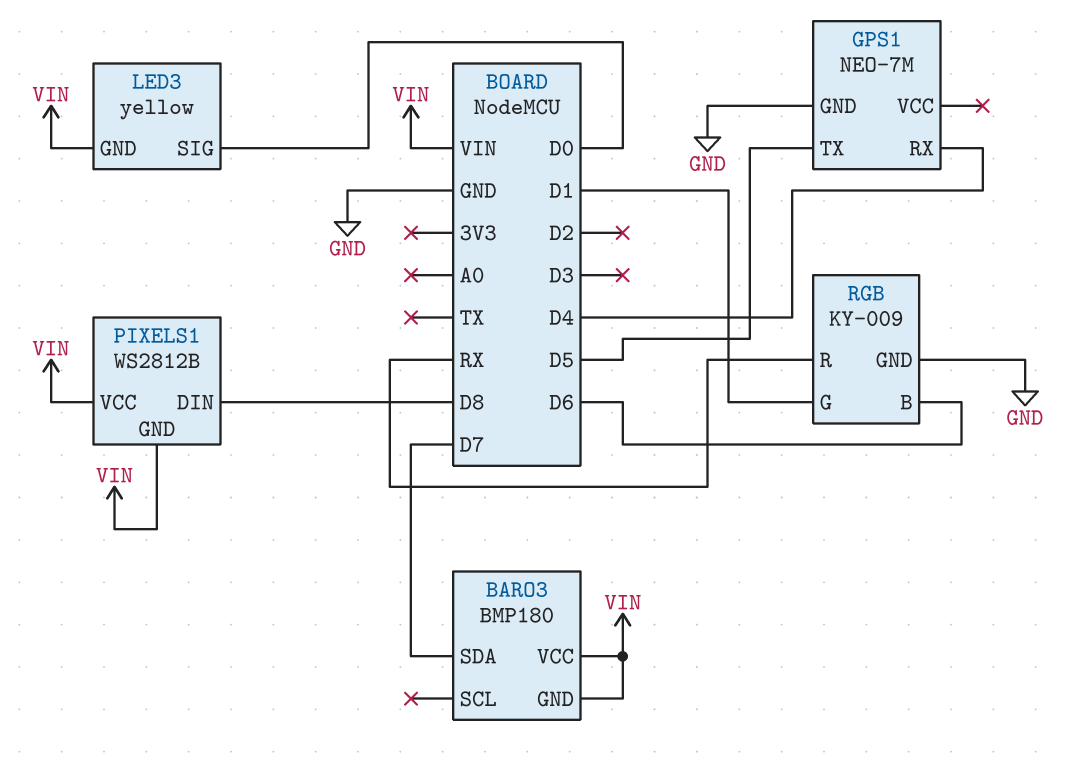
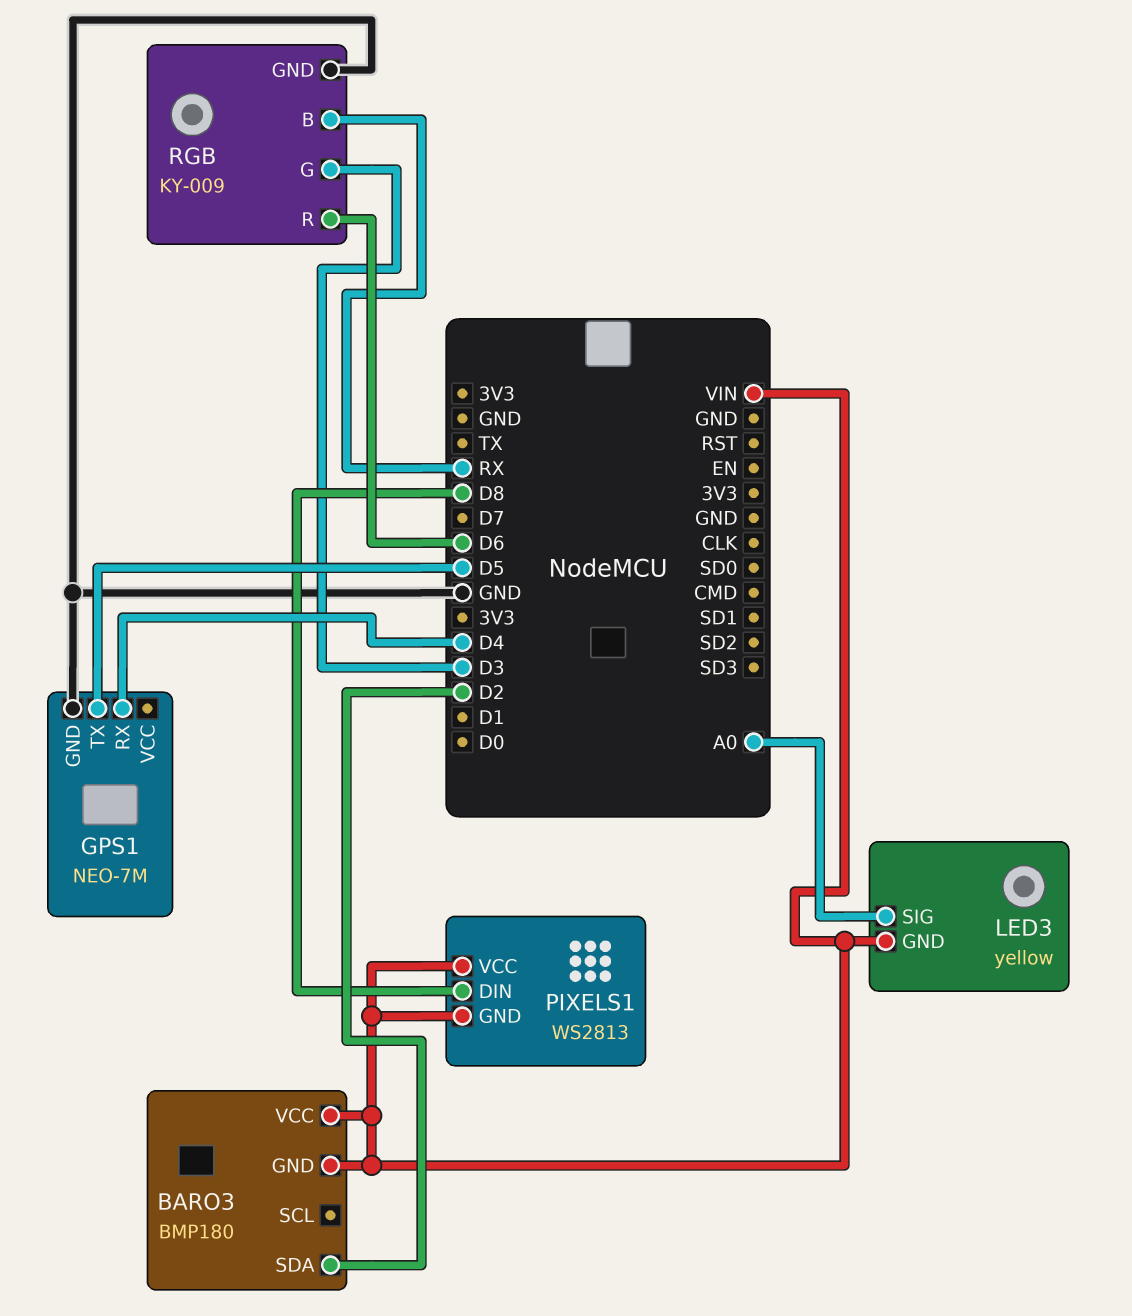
BARO3 pin SDA: D7 -> D2
LED3 pin SIG: D0 -> A0
PIXELS1: WS2812B -> WS2813
RGB pin B: D6 -> RX
RGB pin G: D1 -> D3
RGB pin R: RX -> D6

